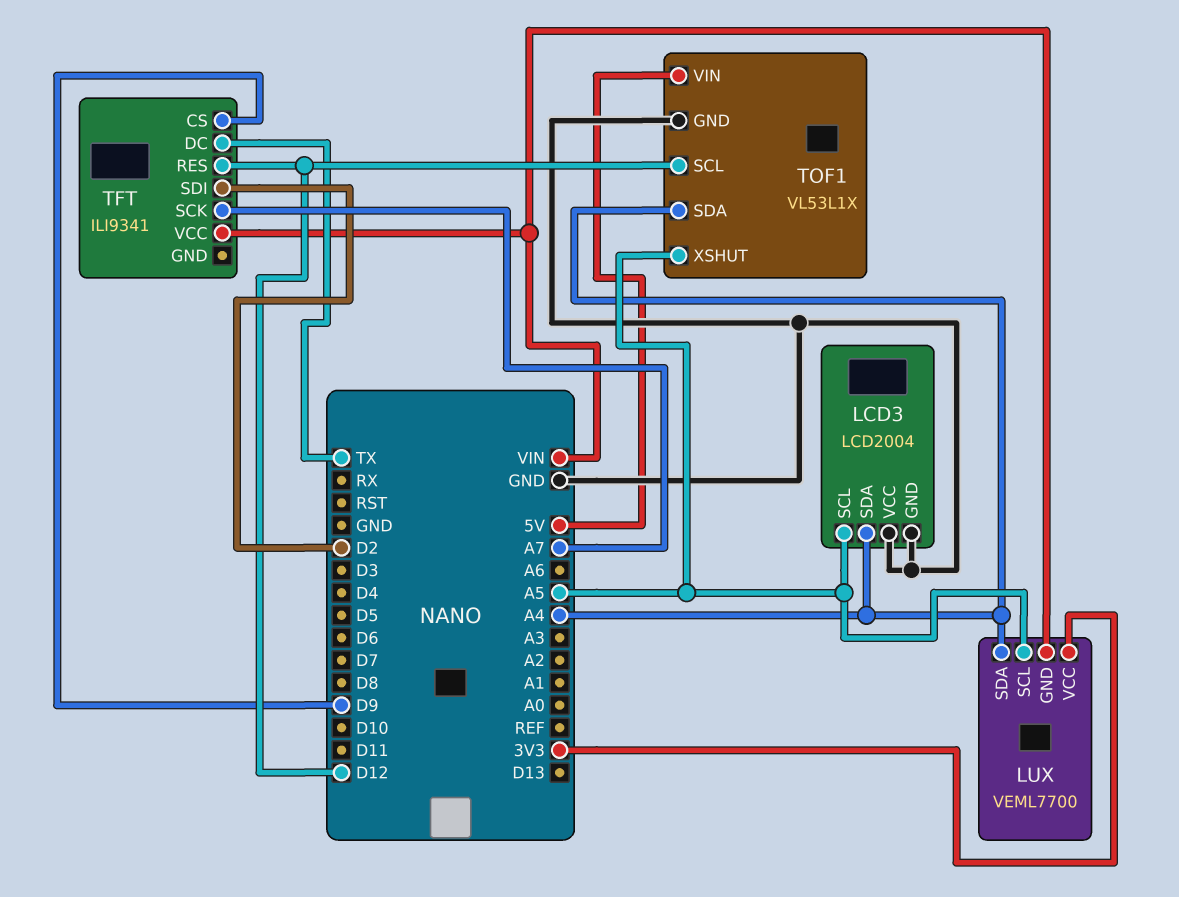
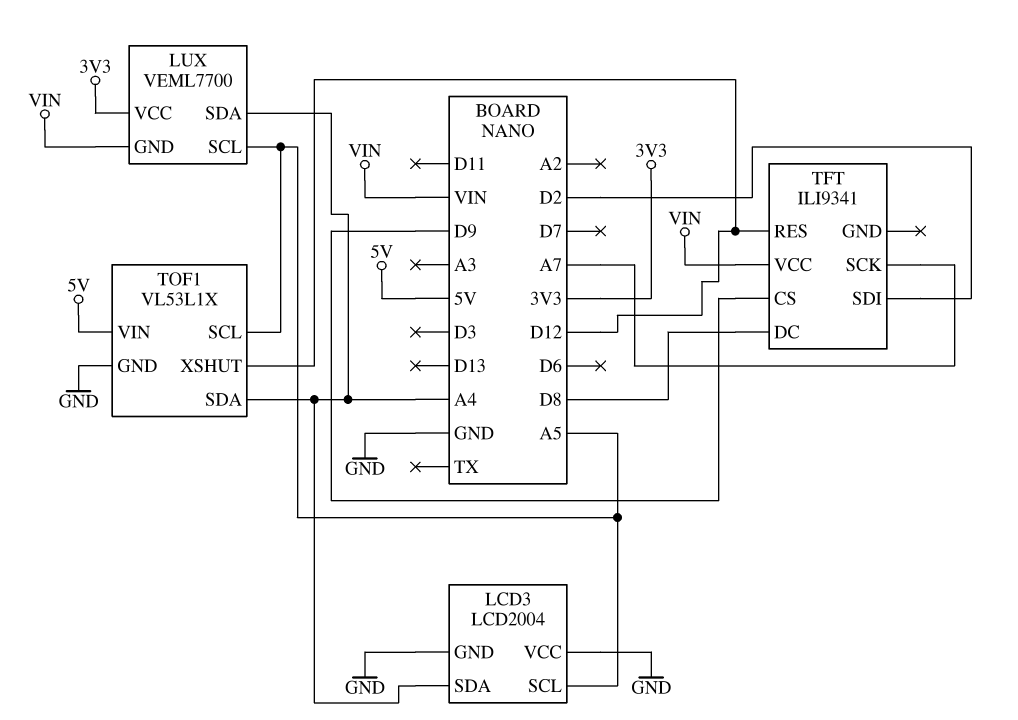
TFT pin DC: TX -> D8
TOF1 pin SCL: D12 -> A5
TOF1 pin XSHUT: A5 -> D12

